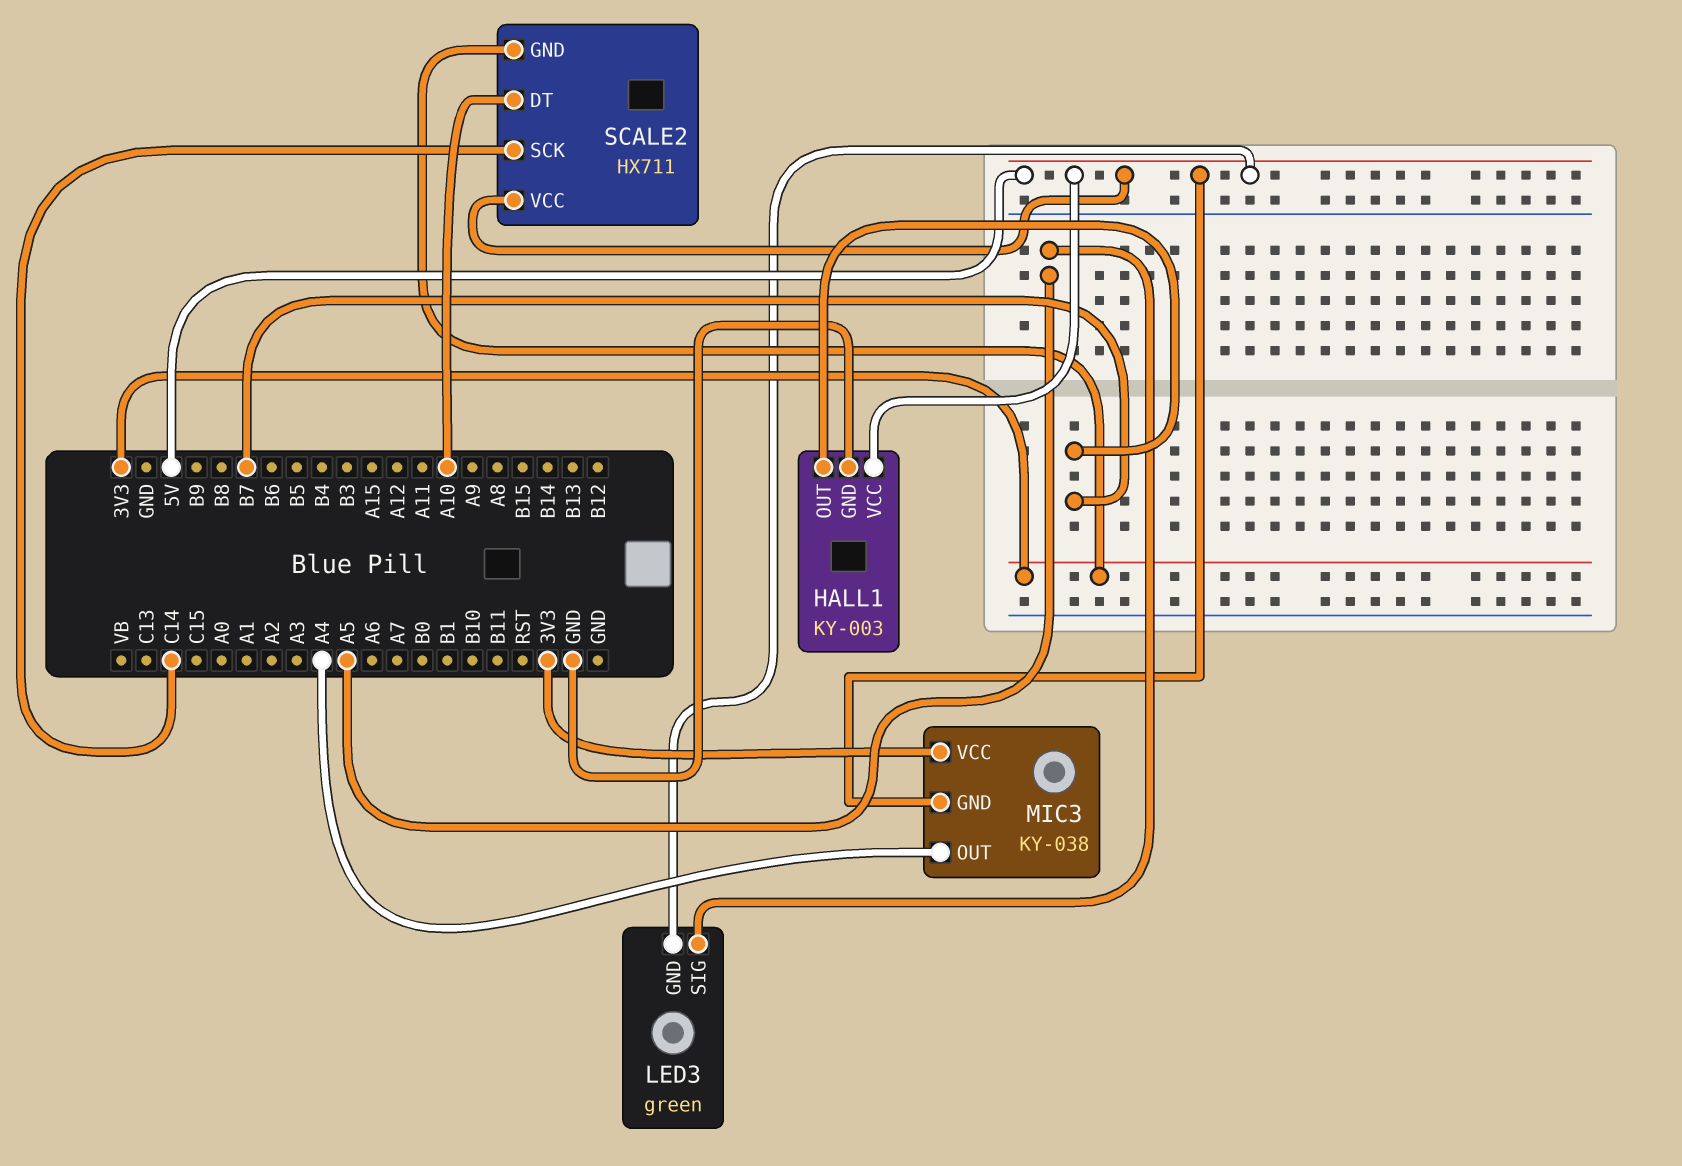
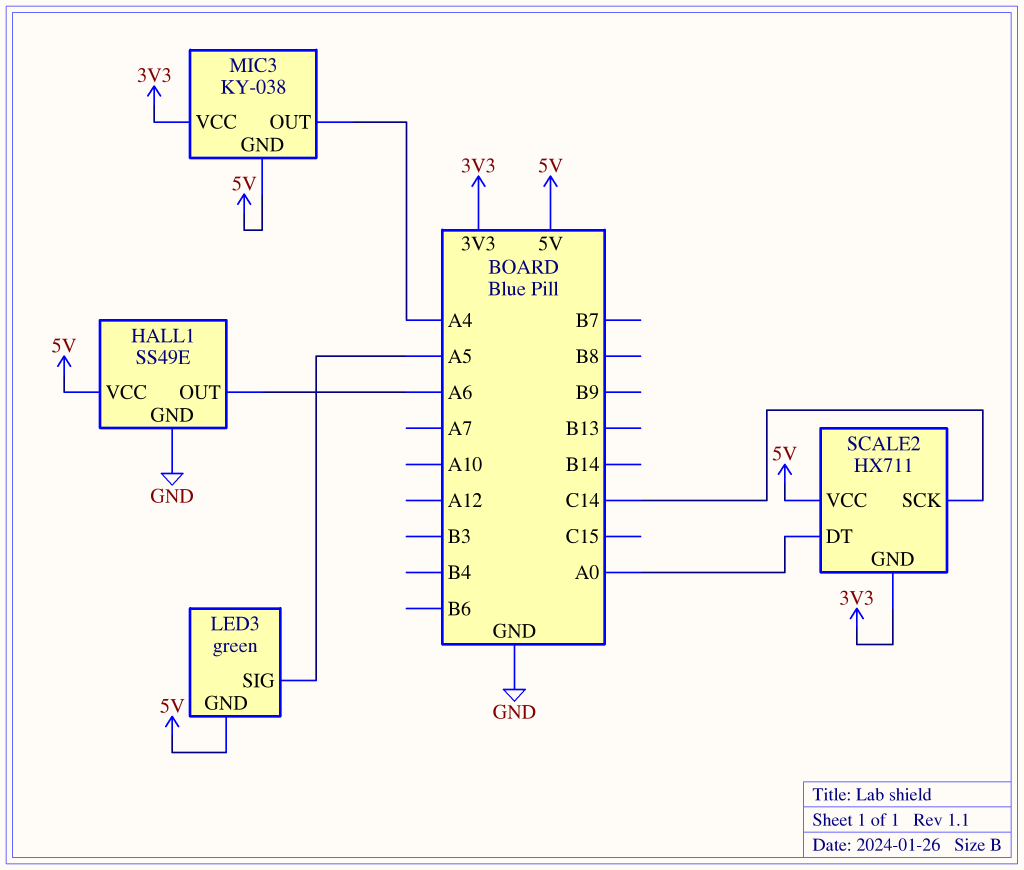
HALL1: KY-003 -> SS49E
HALL1 pin OUT: B7 -> A6
SCALE2 pin DT: A10 -> A0

